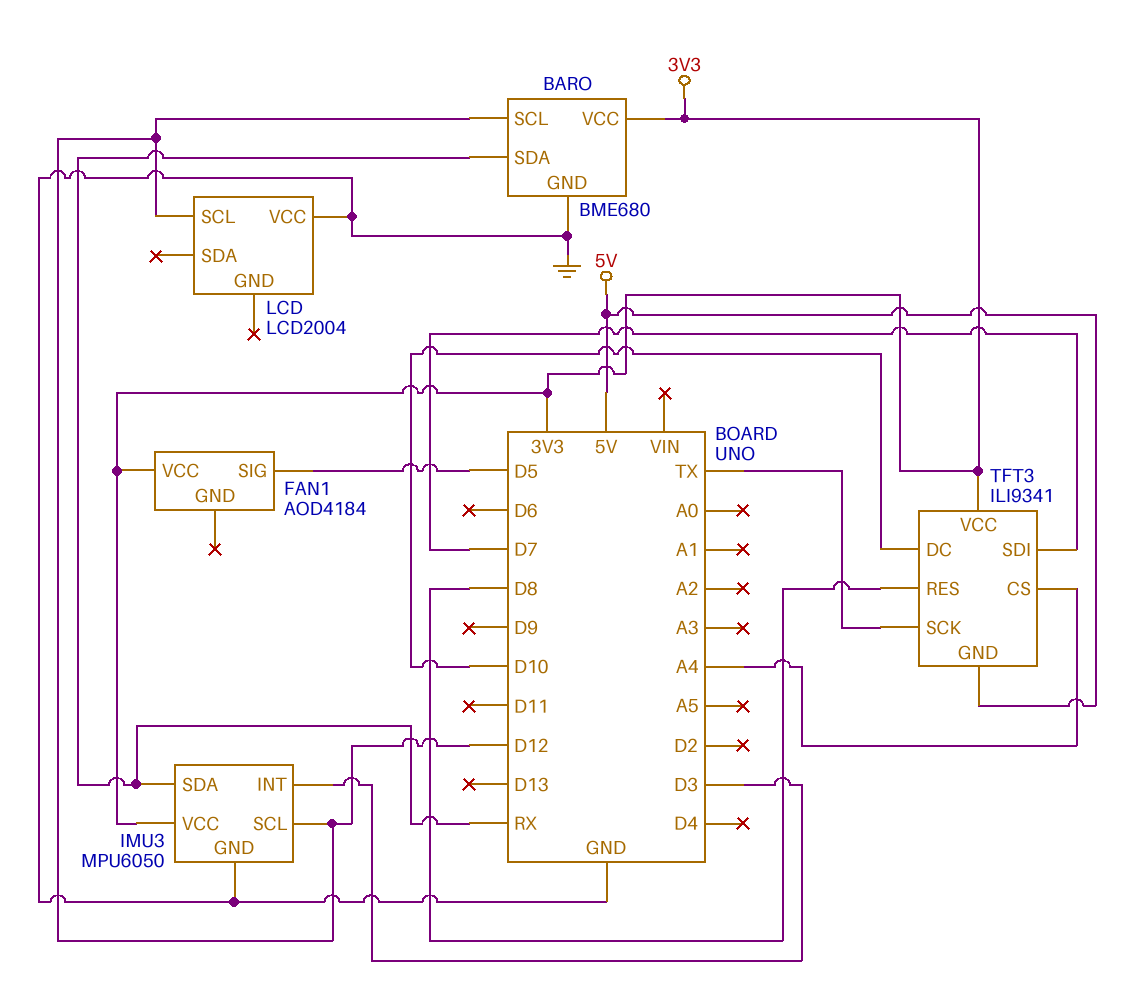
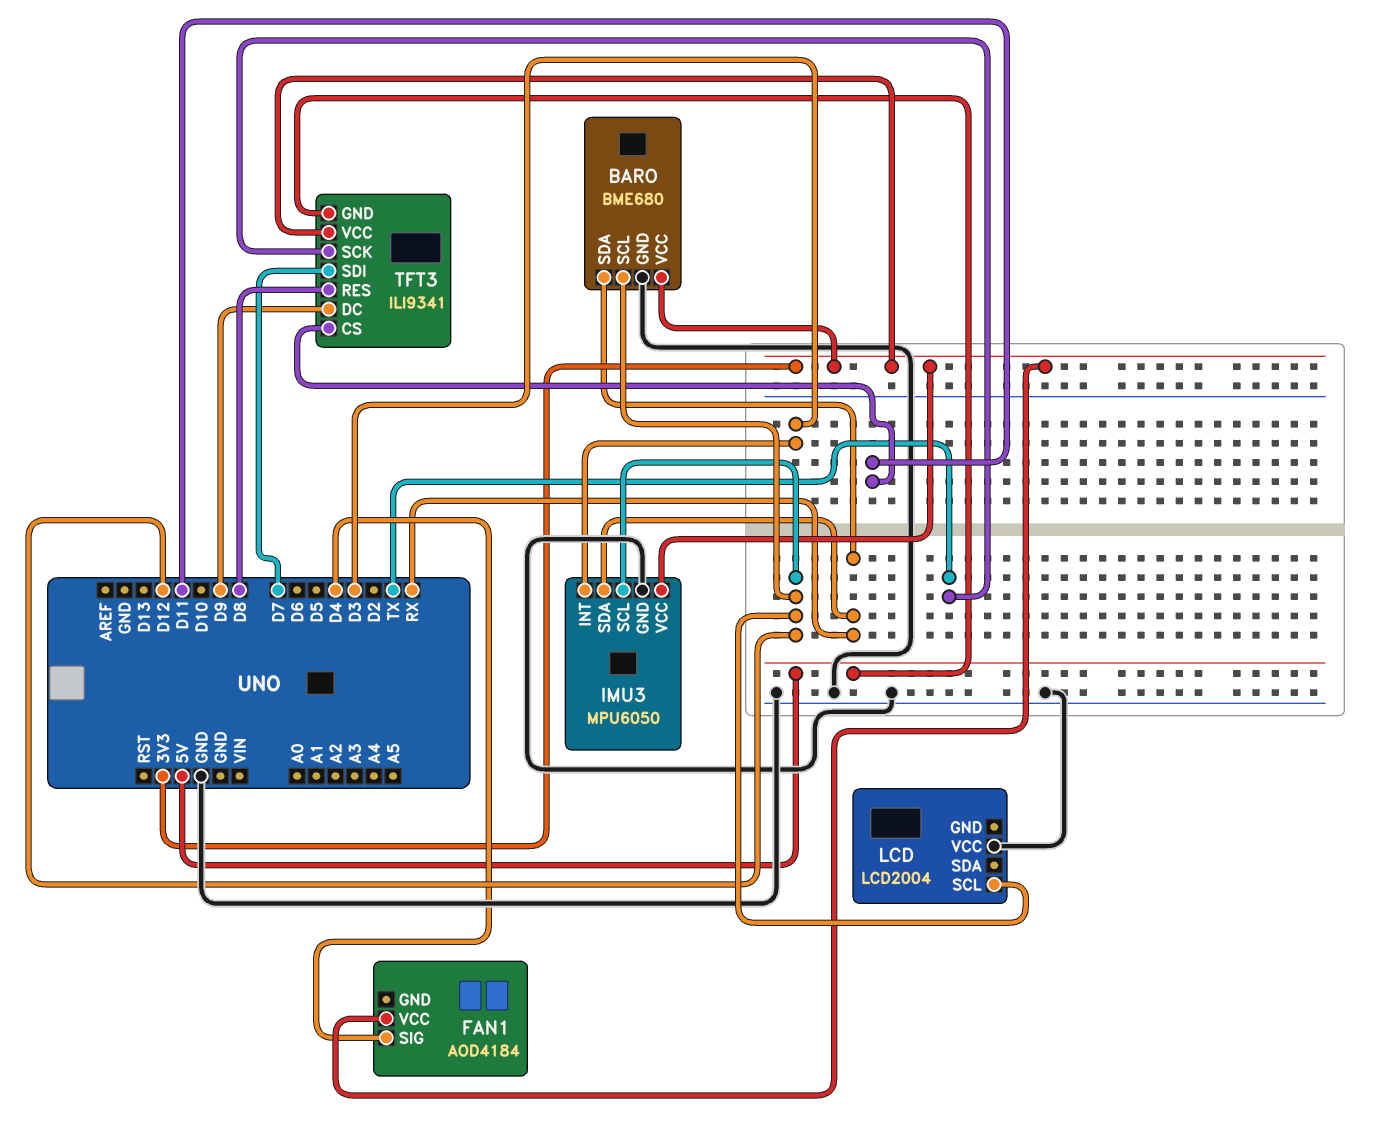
FAN1 pin SIG: D5 -> D4
TFT3 pin CS: A4 -> D11
TFT3 pin DC: D10 -> D9

